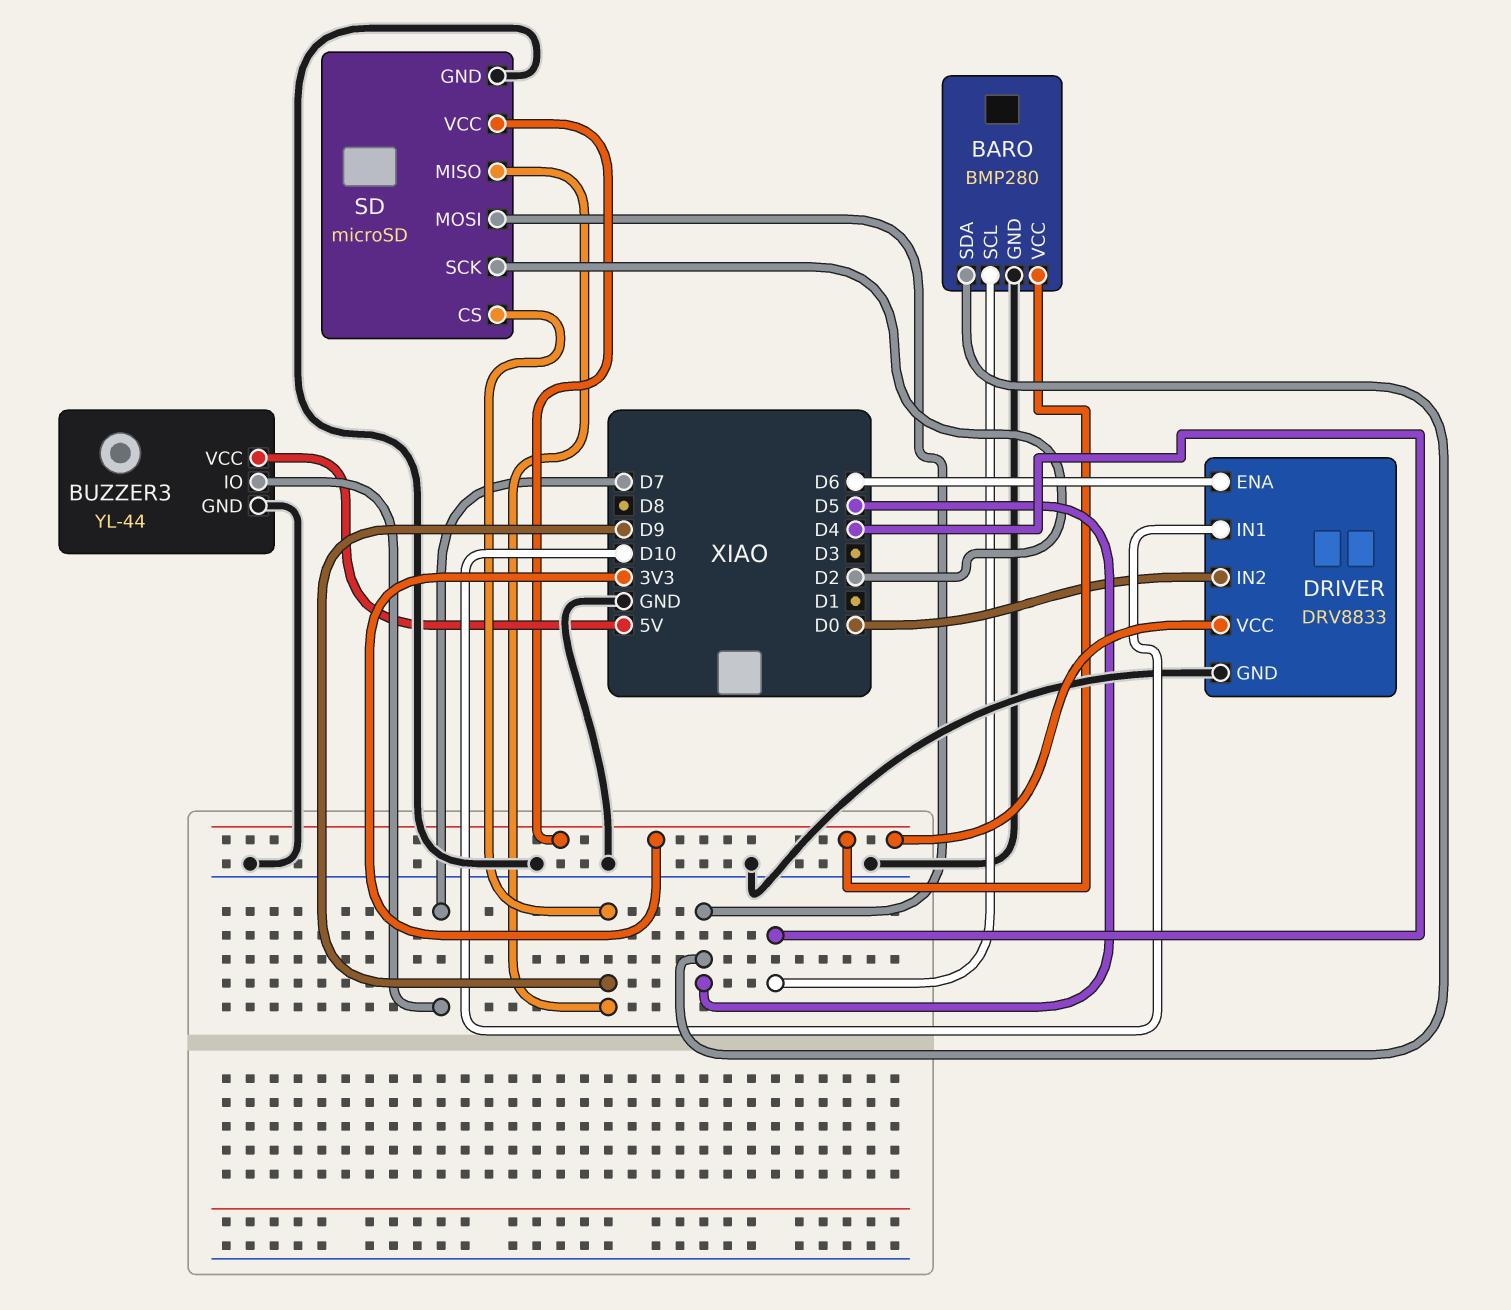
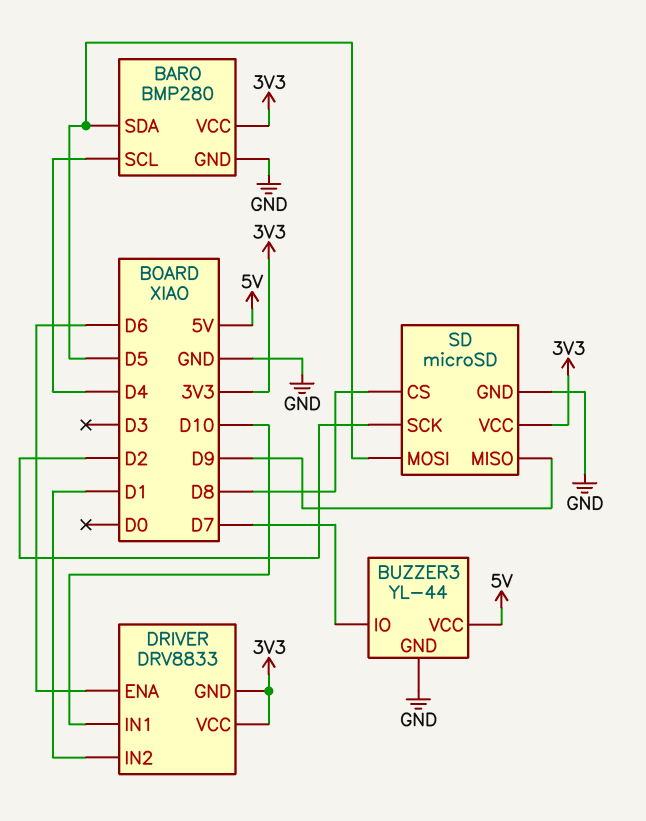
DRIVER pin GND: GND -> 3V3
DRIVER pin IN2: D0 -> D1
SD pin CS: D9 -> D8

